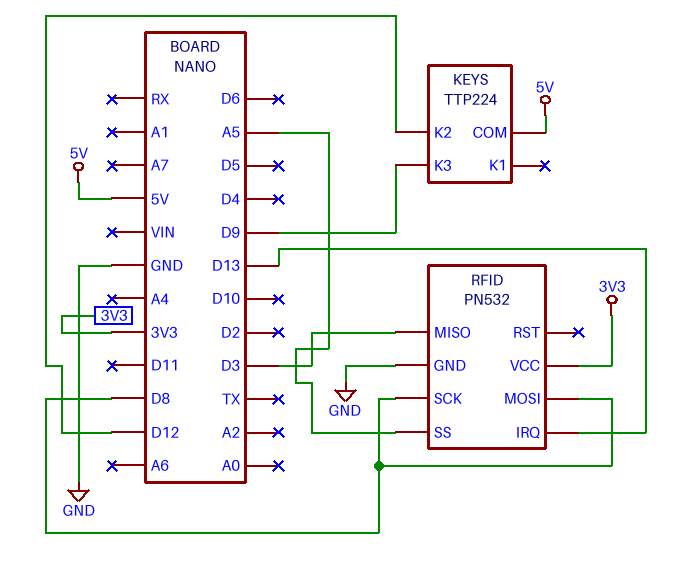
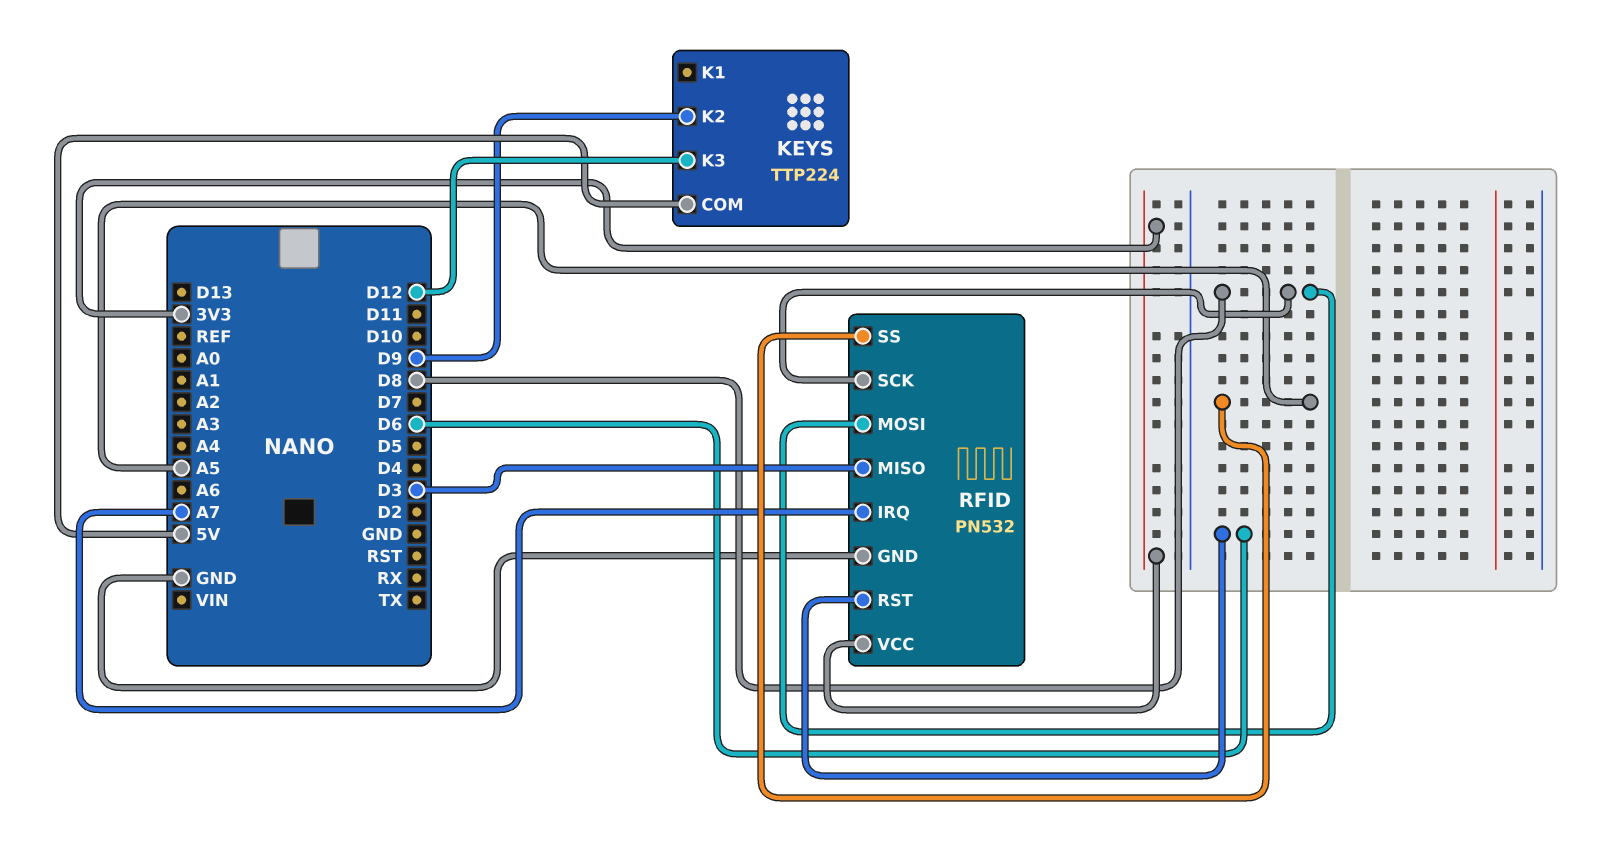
KEYS pin K2: D12 -> D9
KEYS pin K3: D9 -> D12
RFID pin IRQ: D13 -> A7
RFID pin RST: none -> D6

